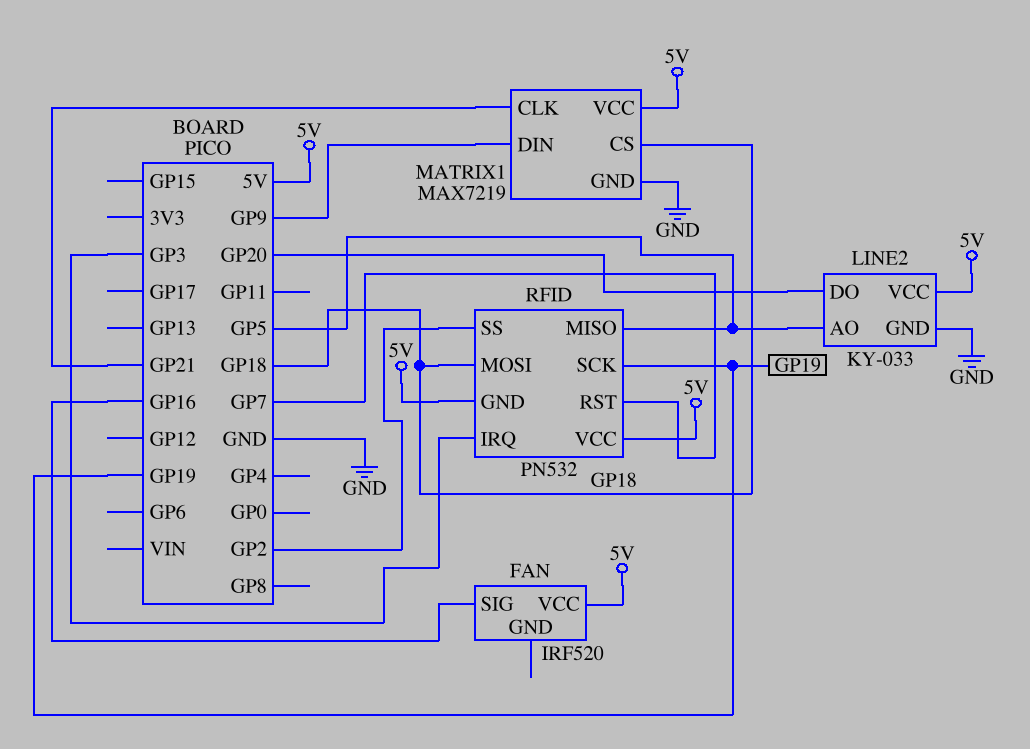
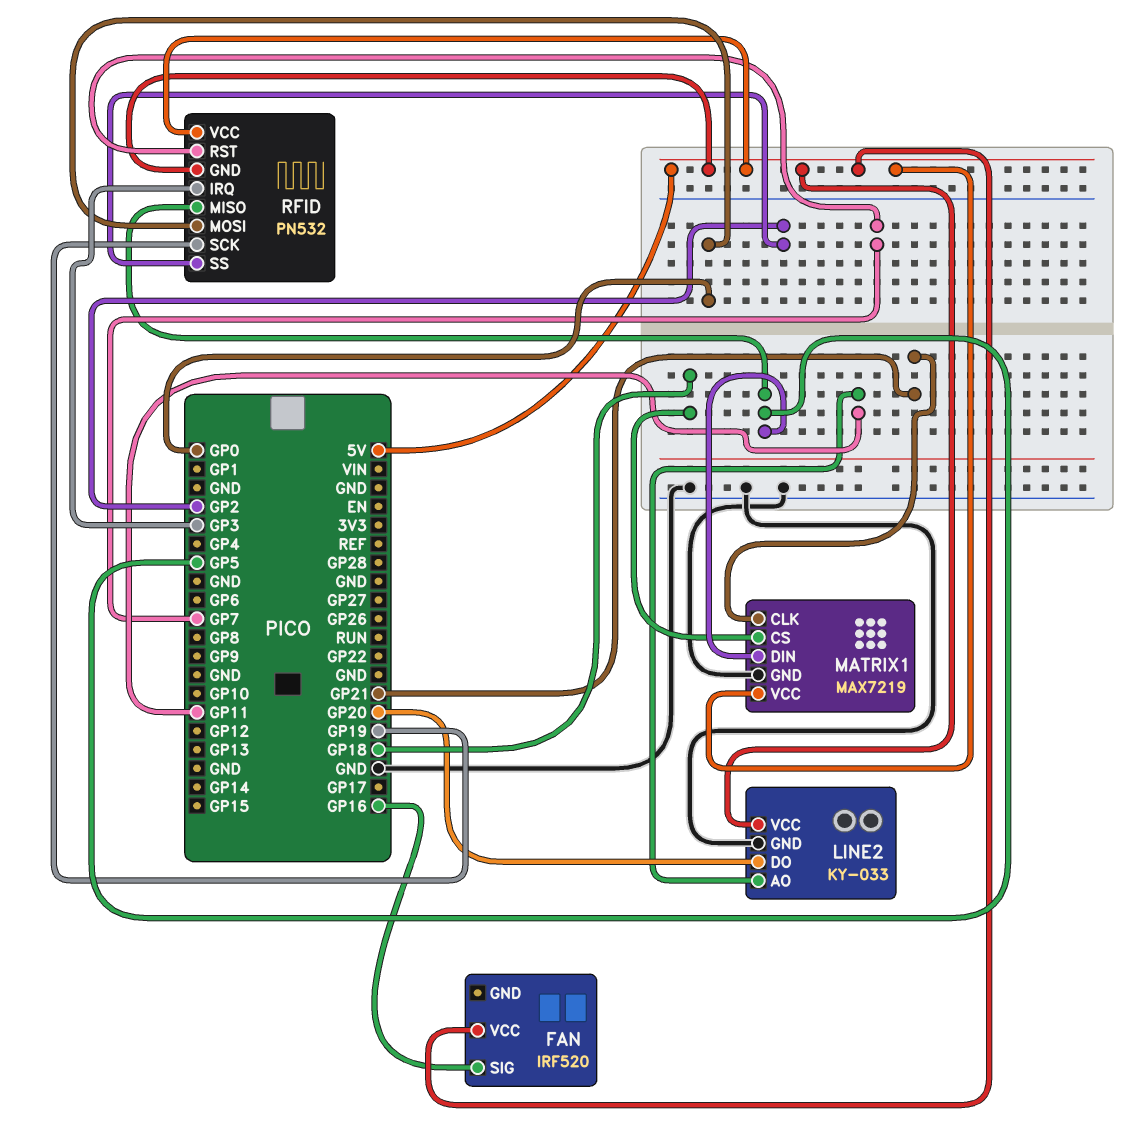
LINE2 pin AO: GP5 -> GP11
MATRIX1 pin DIN: GP9 -> GP5
RFID pin MOSI: GP18 -> GP0

